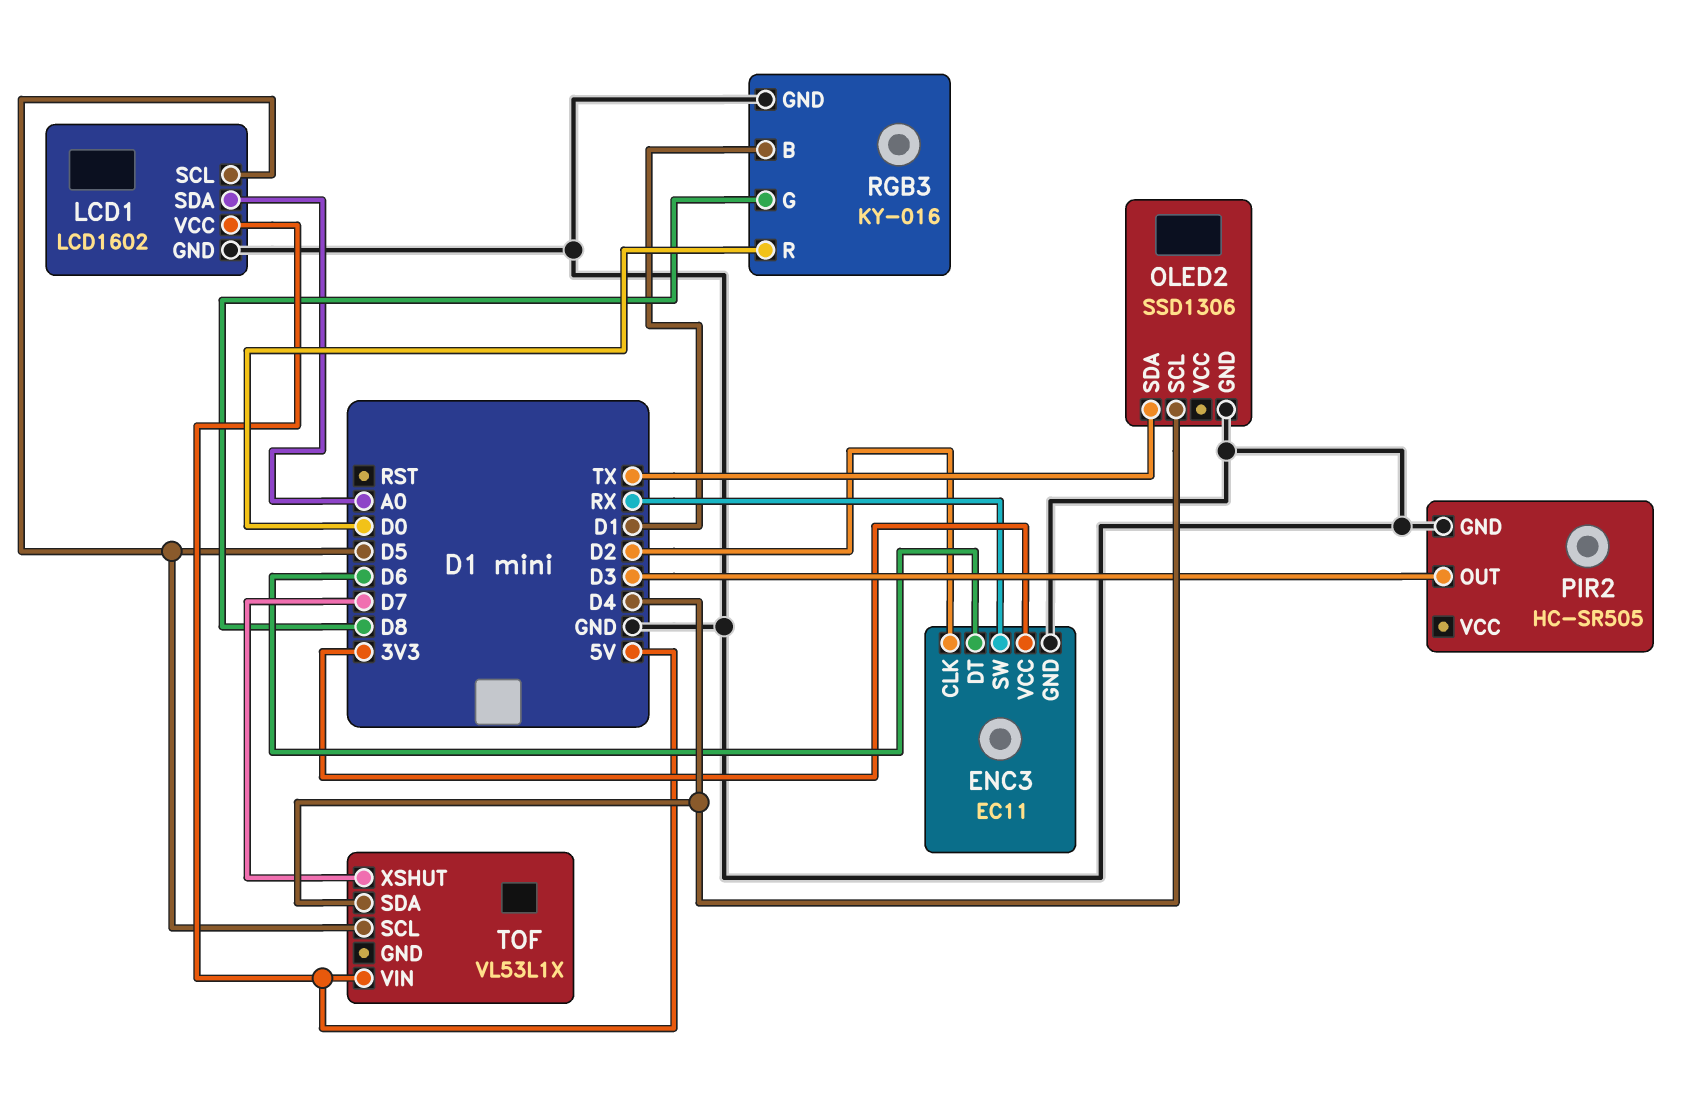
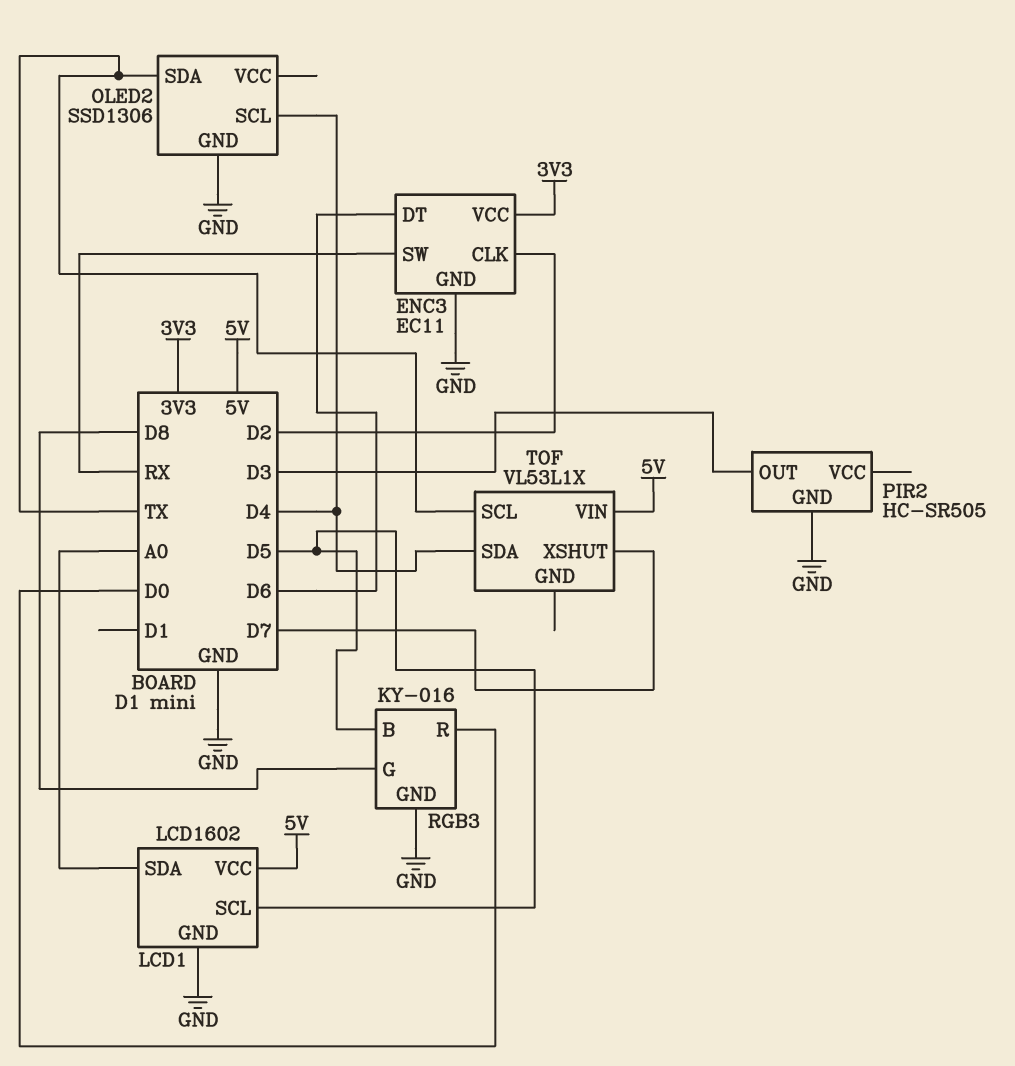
RGB3 pin B: D1 -> D5
TOF pin SCL: D5 -> TX

